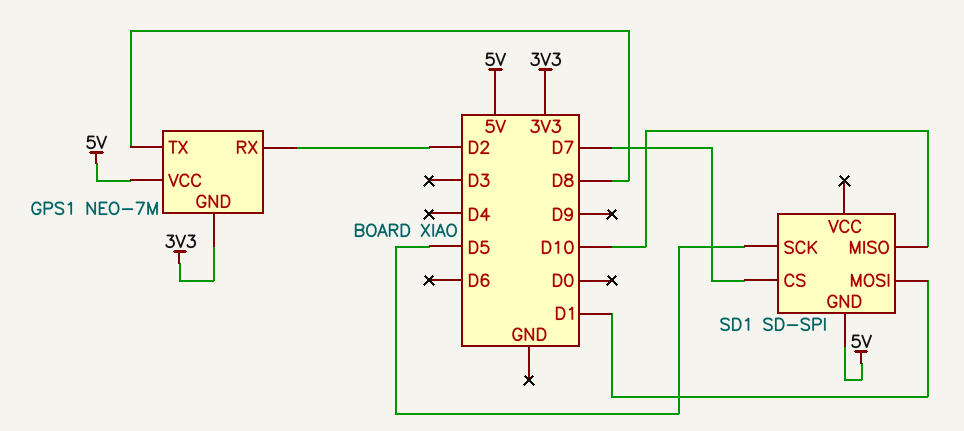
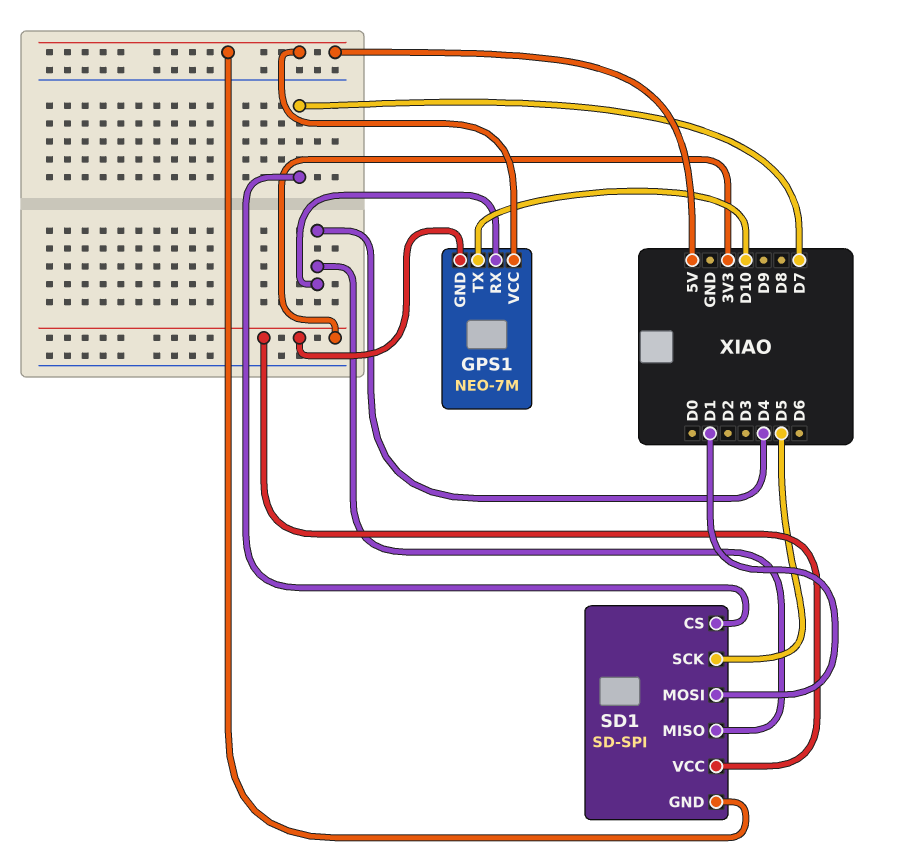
GPS1 pin RX: D2 -> D4
GPS1 pin TX: D8 -> D10
SD1 pin MISO: D10 -> D4
SD1 pin VCC: none -> 3V3

